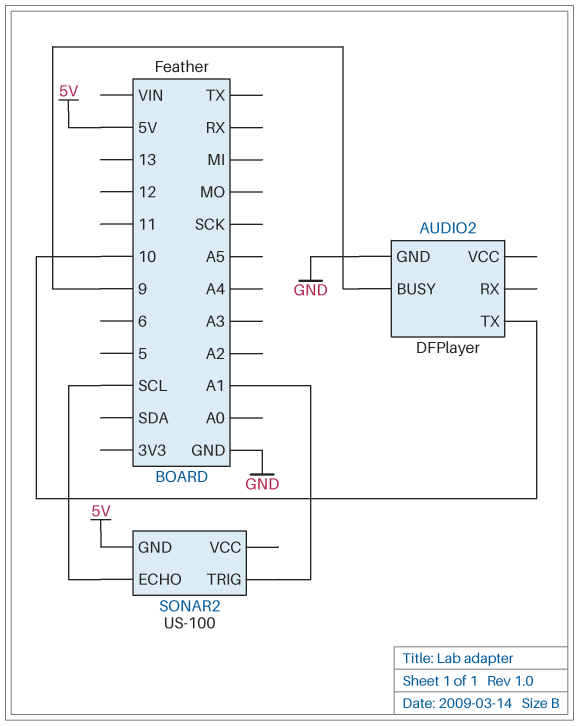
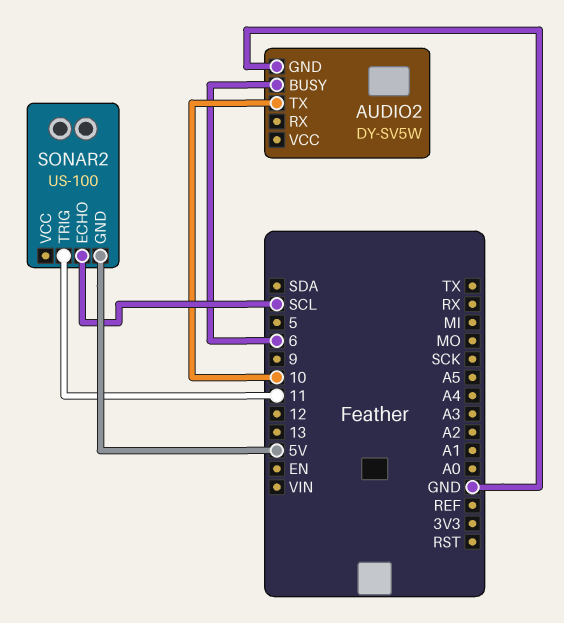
AUDIO2: DFPlayer -> DY-SV5W
AUDIO2 pin BUSY: 9 -> 6
SONAR2 pin TRIG: A1 -> 11

